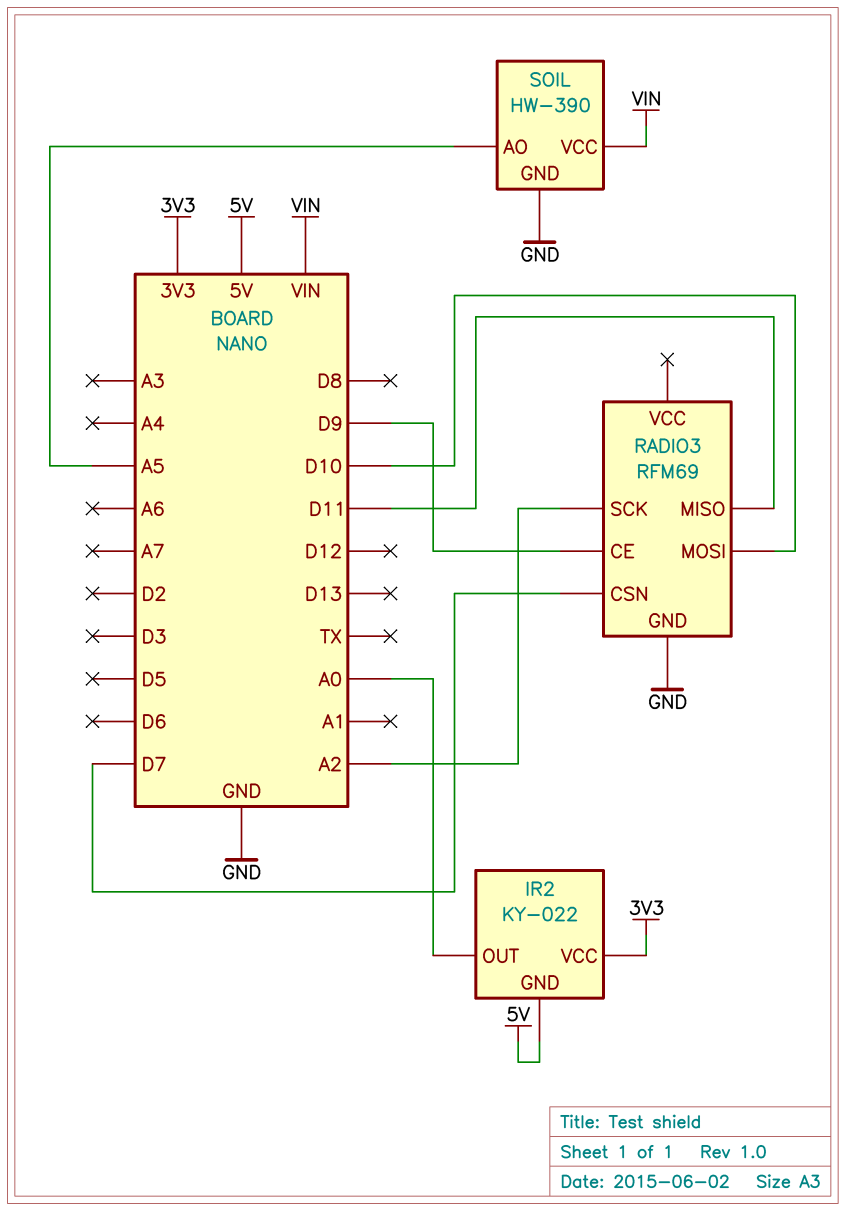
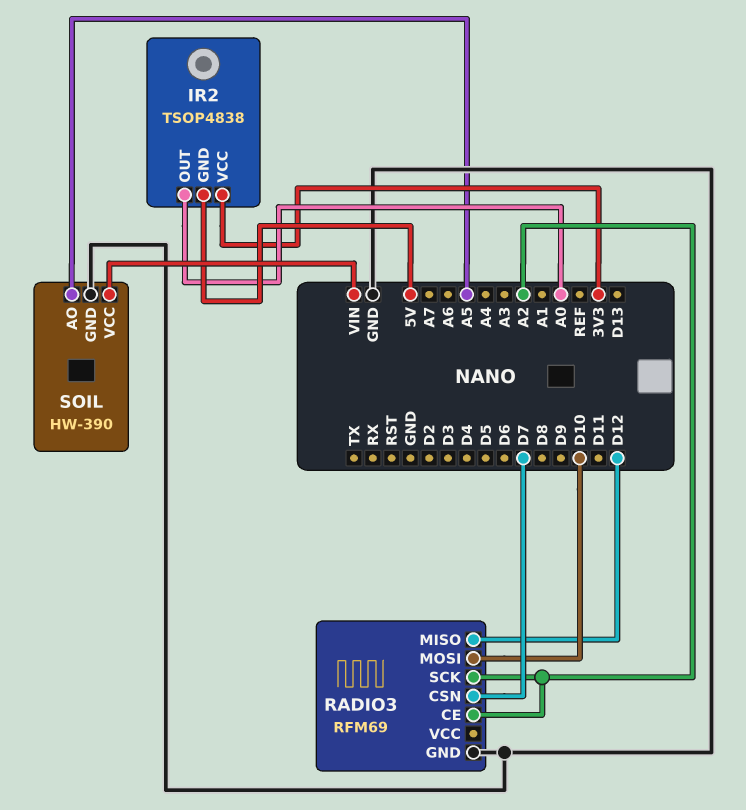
IR2: KY-022 -> TSOP4838
RADIO3 pin CE: D9 -> A2
RADIO3 pin MISO: D11 -> D12

